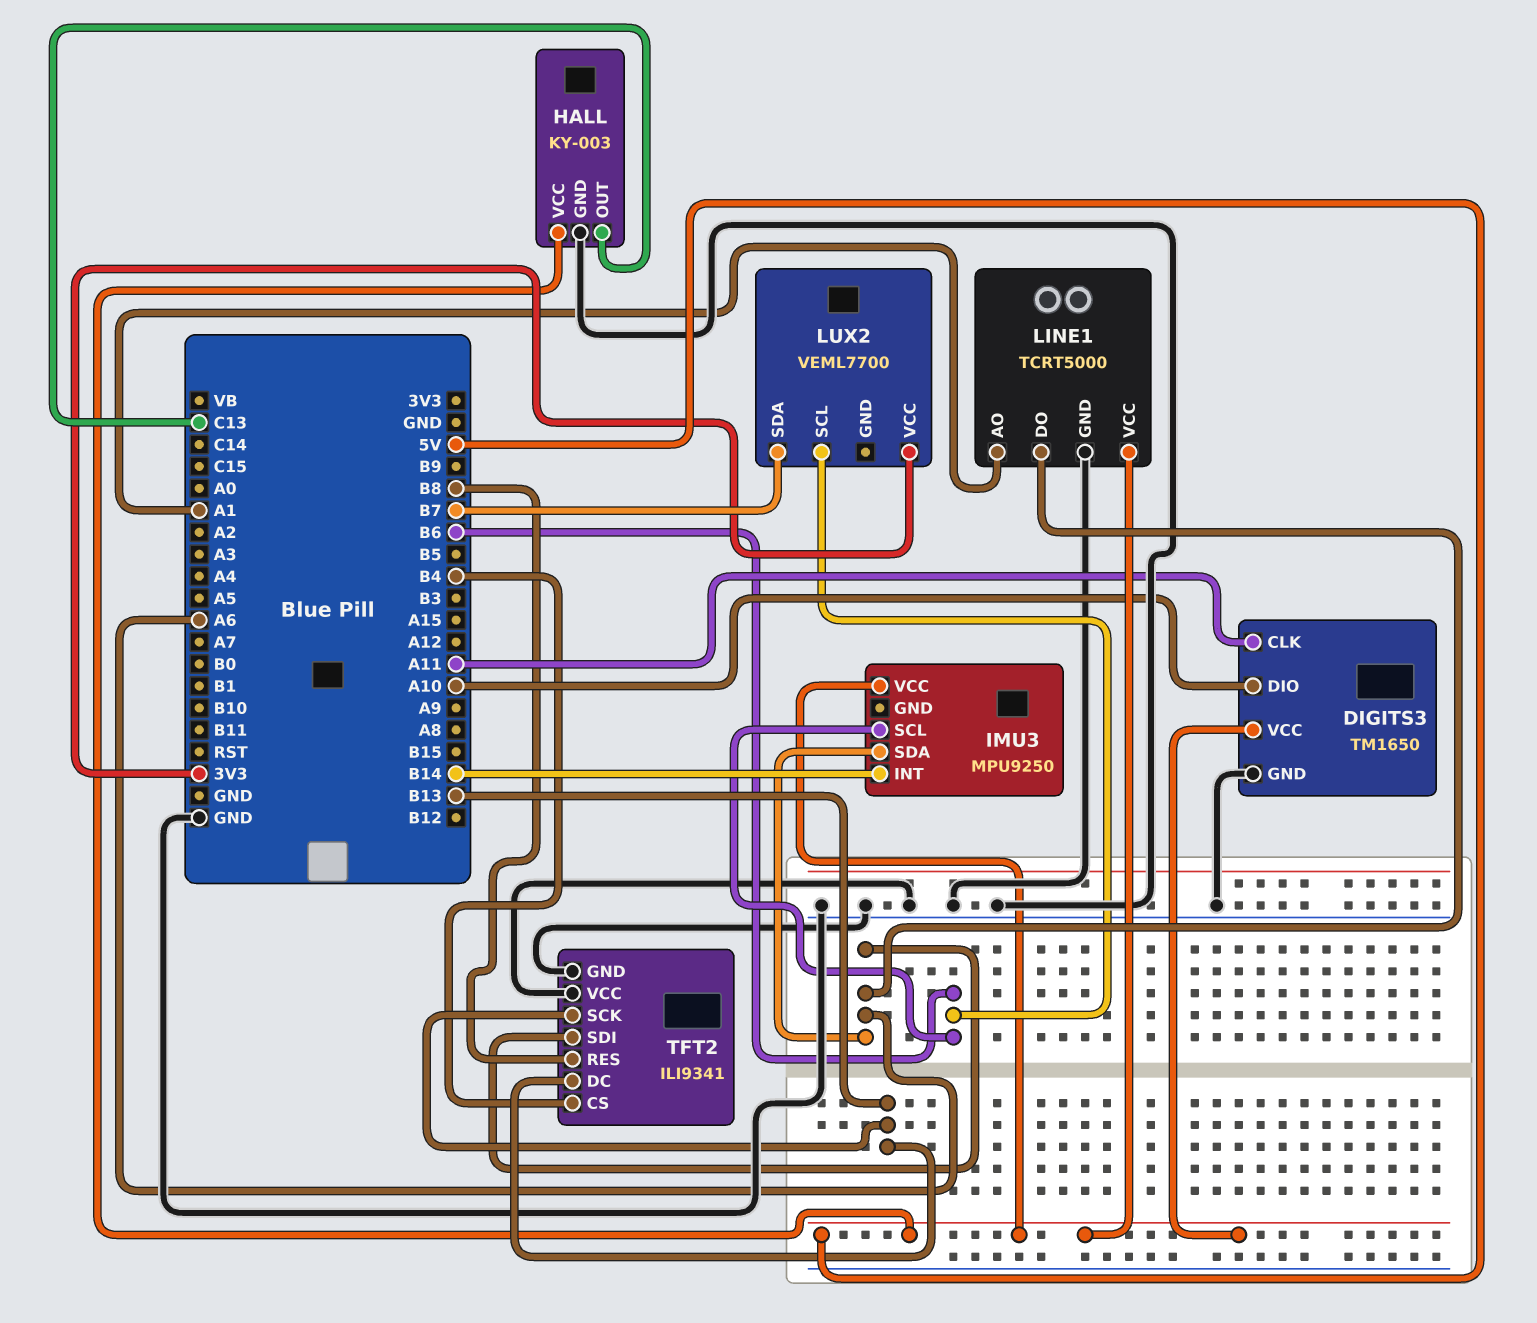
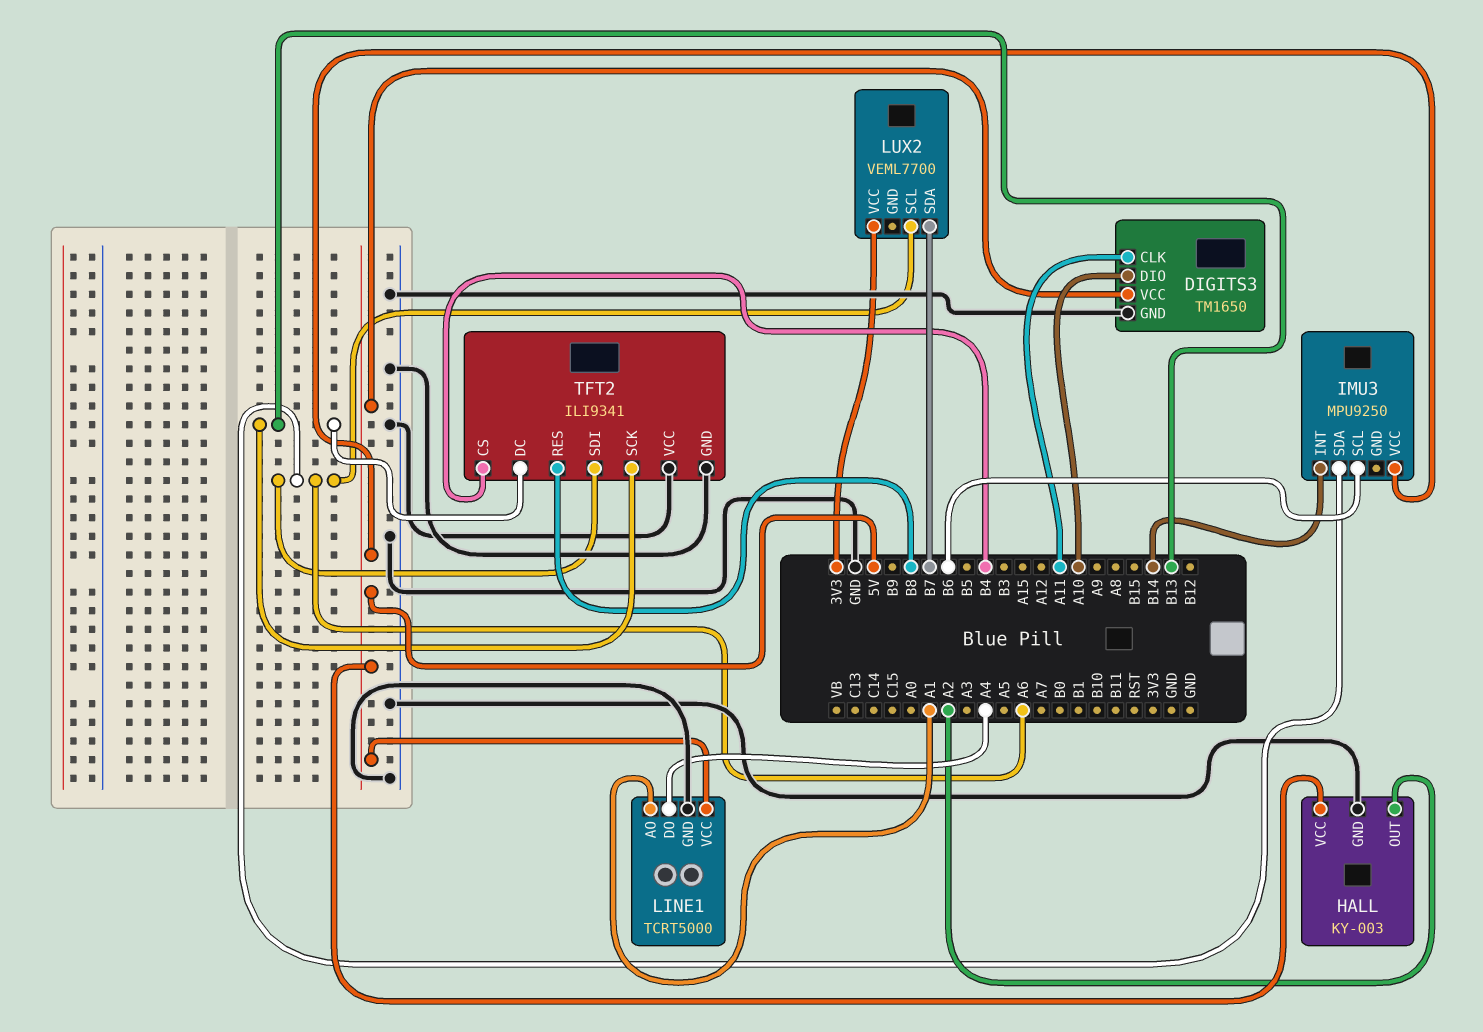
HALL pin OUT: C13 -> A2
LINE1 pin DO: A6 -> A4
LUX2 pin SCL: B6 -> A6

